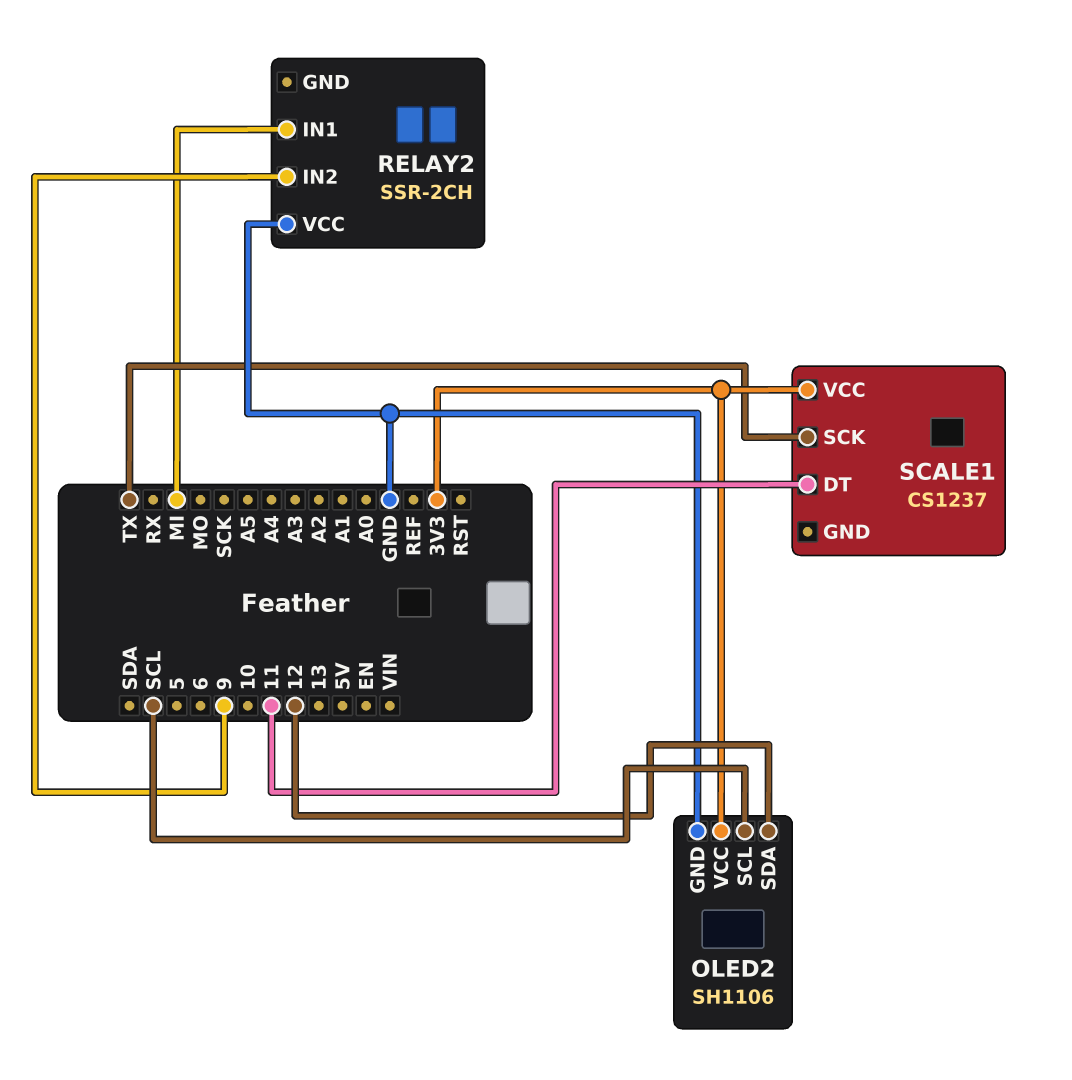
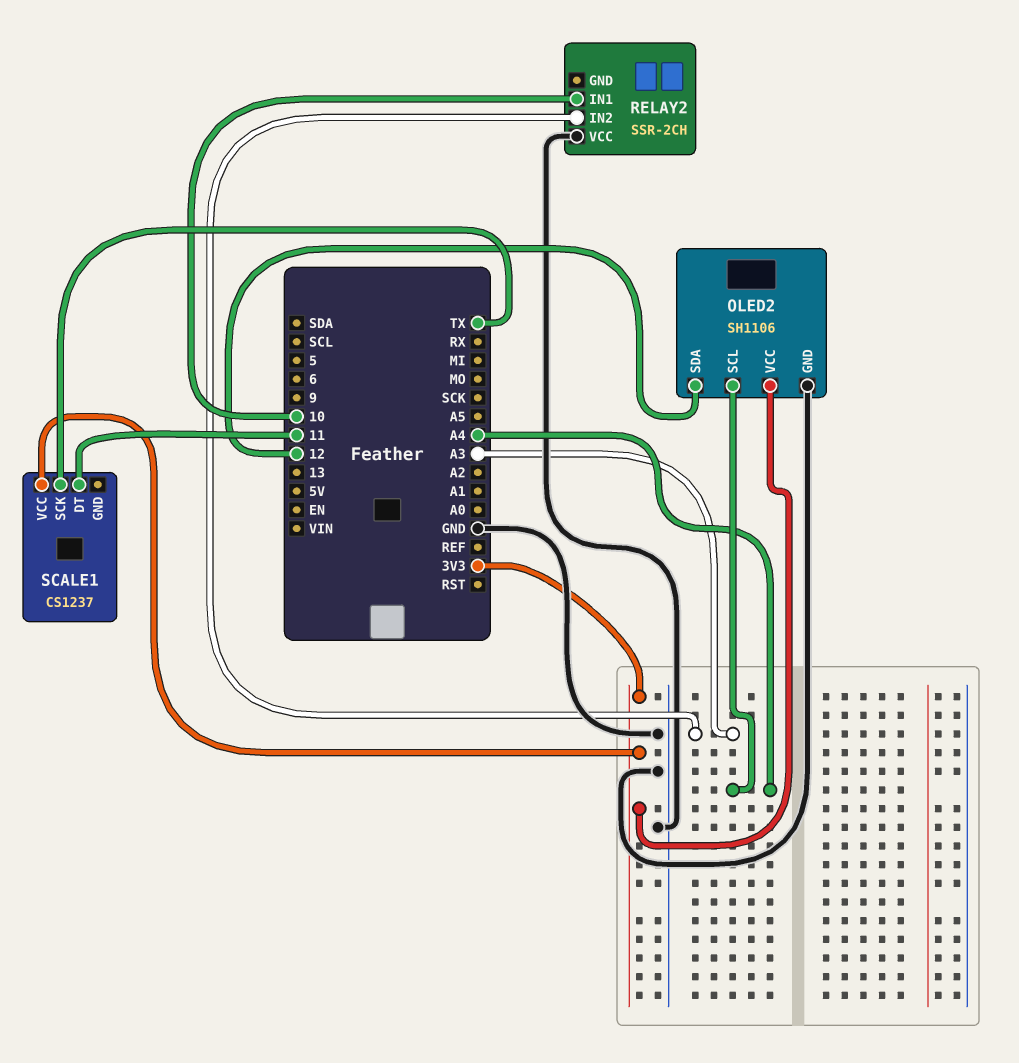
OLED2 pin SCL: SCL -> A4
RELAY2 pin IN1: MI -> 10
RELAY2 pin IN2: 9 -> A3

